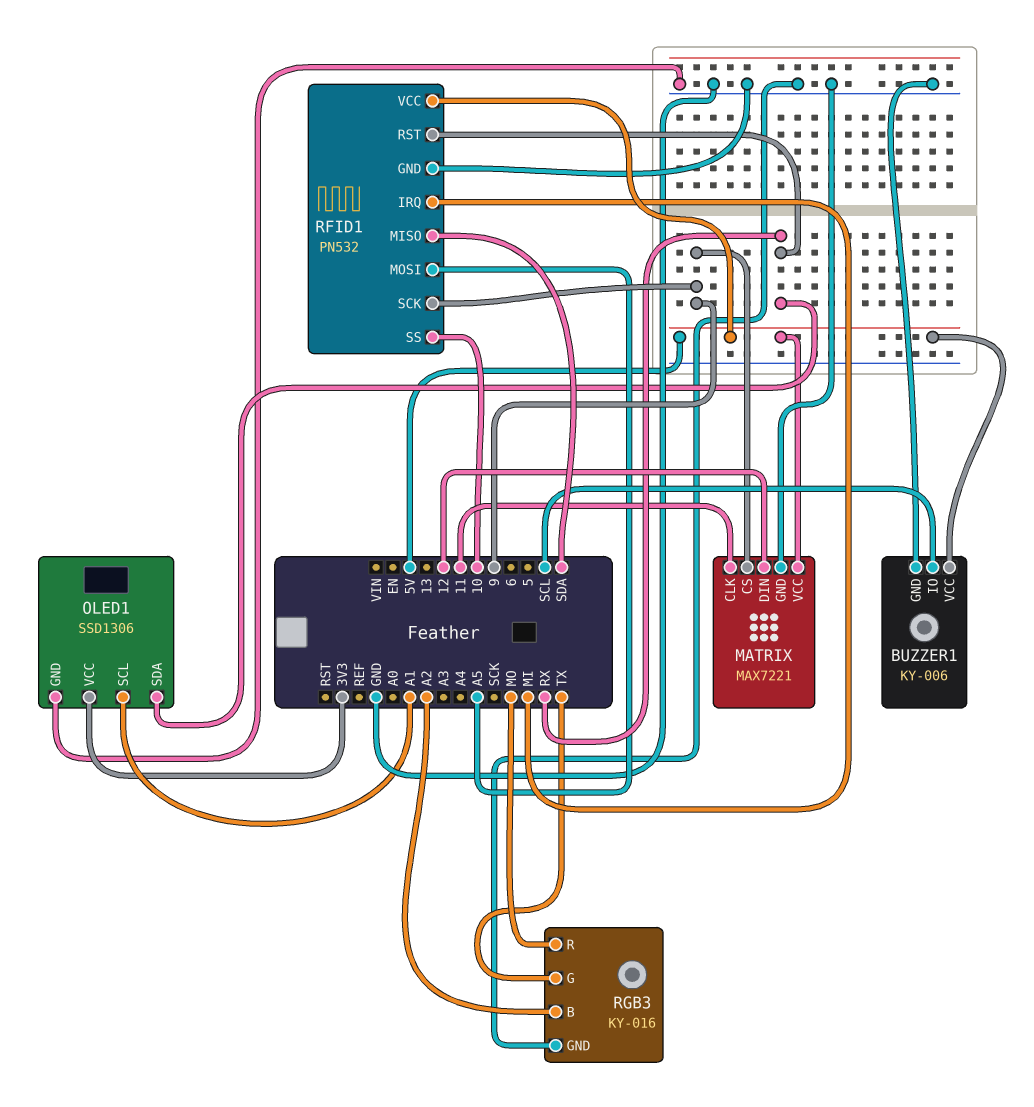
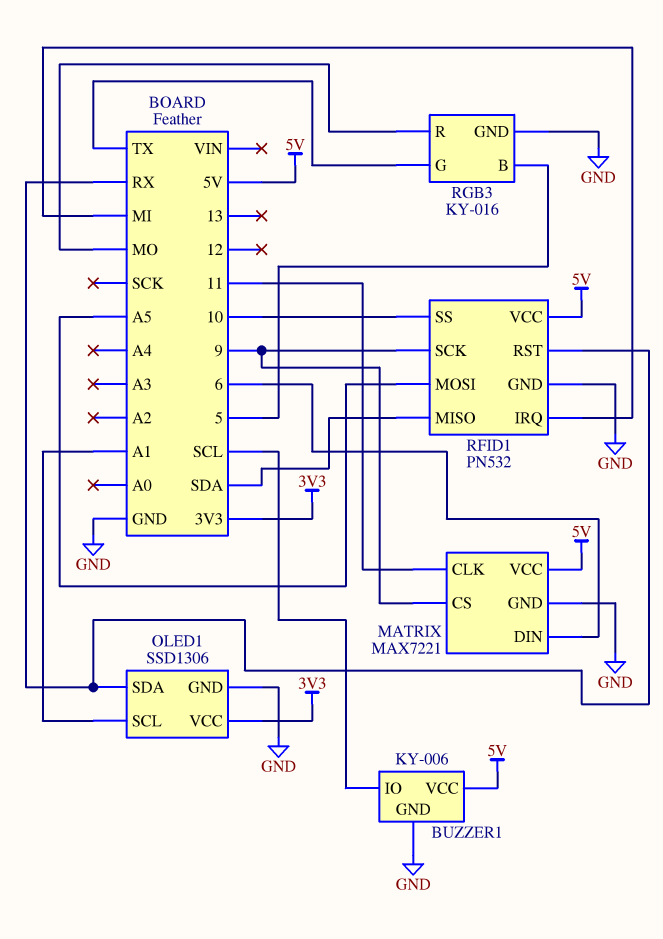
MATRIX pin DIN: 12 -> 6
RGB3 pin B: A2 -> 5

